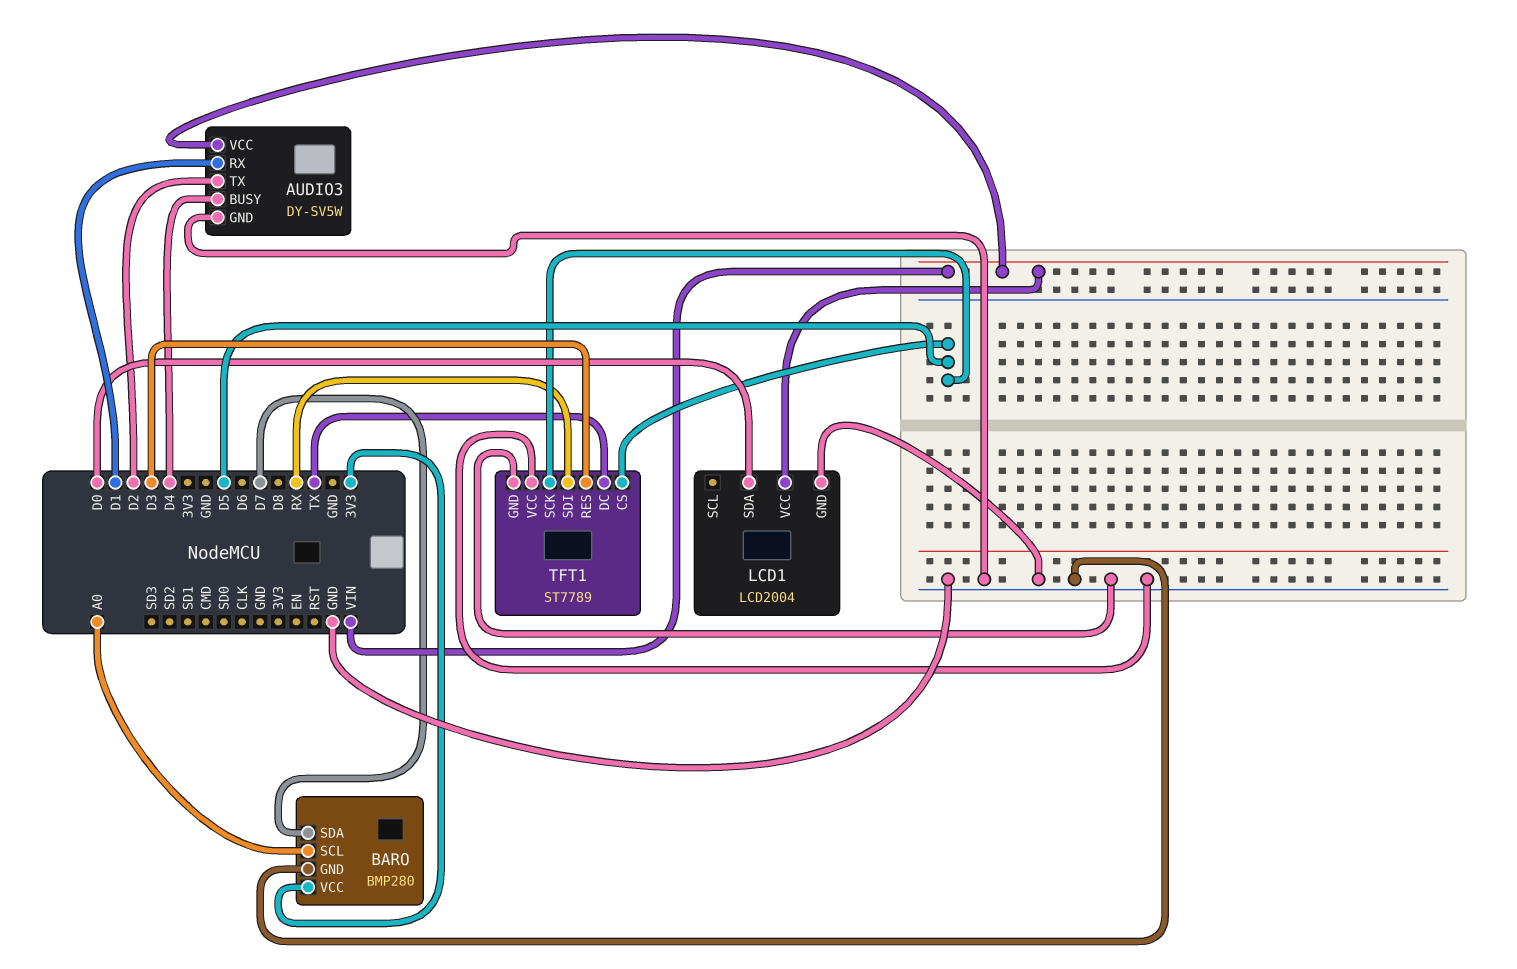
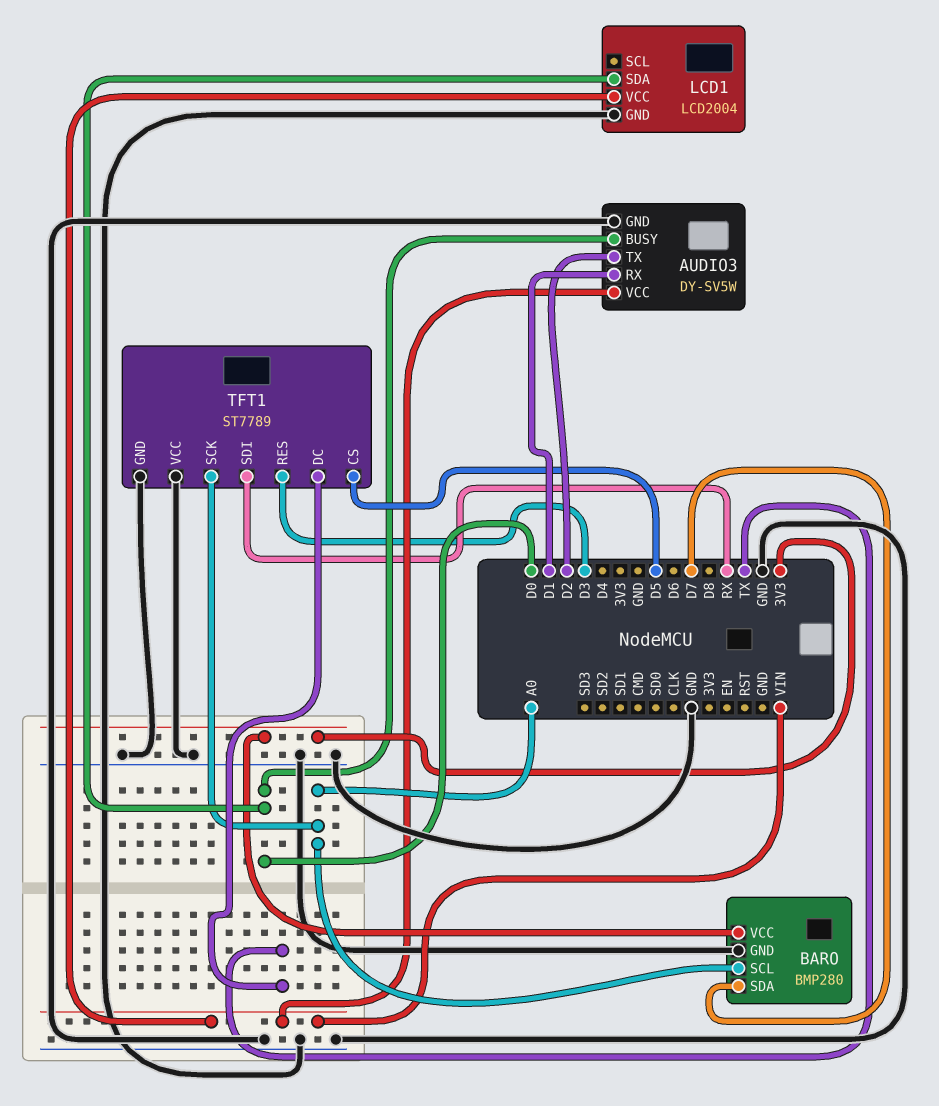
AUDIO3 pin BUSY: D4 -> D0
TFT1 pin SCK: D5 -> A0

